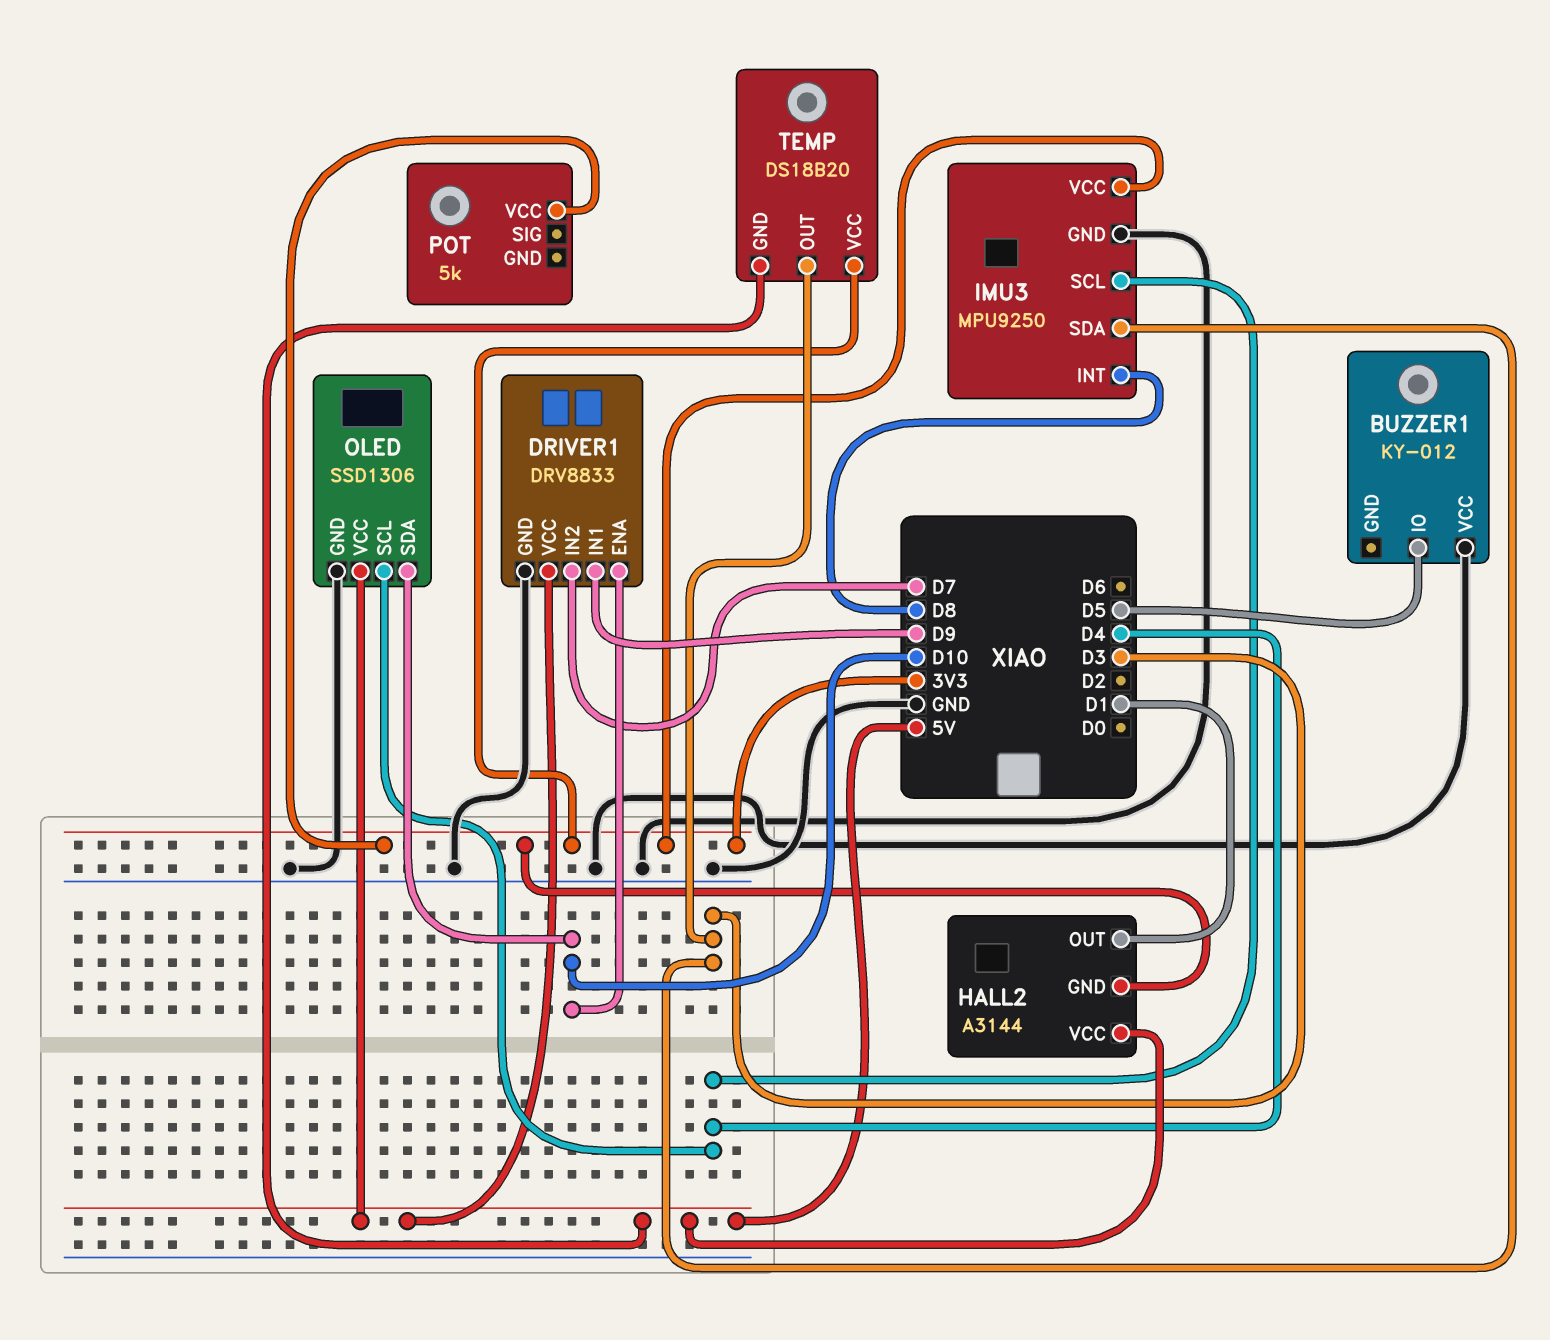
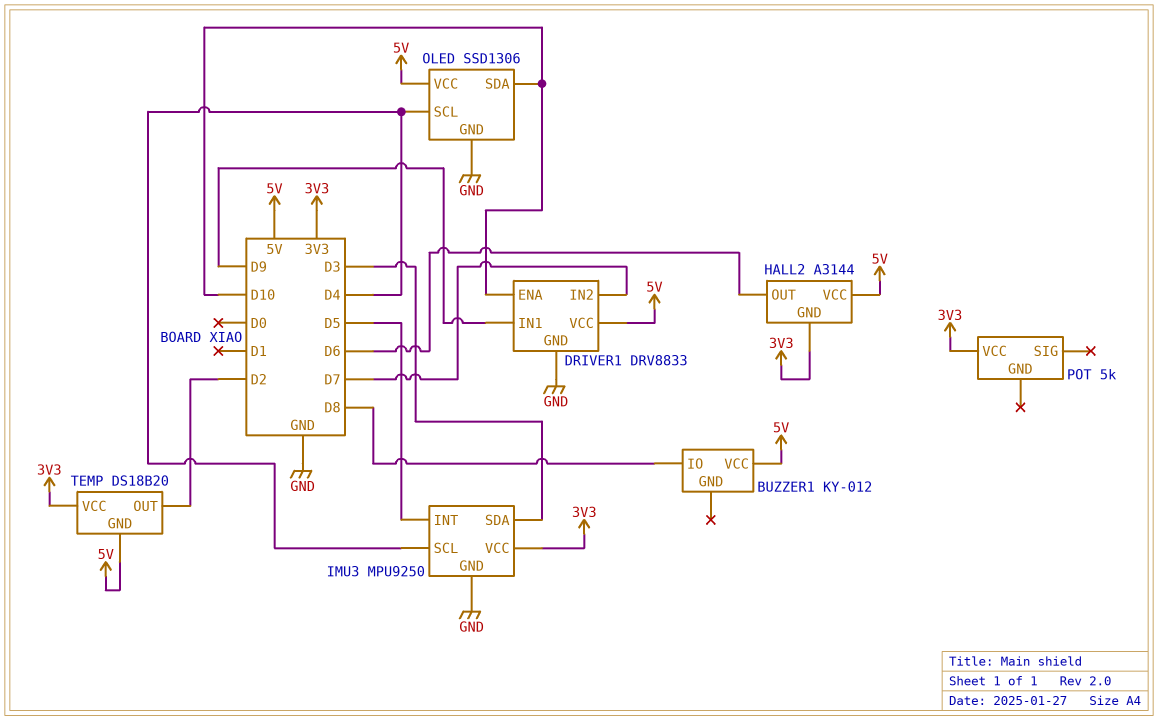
BUZZER1 pin IO: D5 -> D8
BUZZER1 pin VCC: GND -> 5V
HALL2 pin OUT: D1 -> D6
IMU3 pin INT: D8 -> D5
TEMP pin OUT: D3 -> D2

